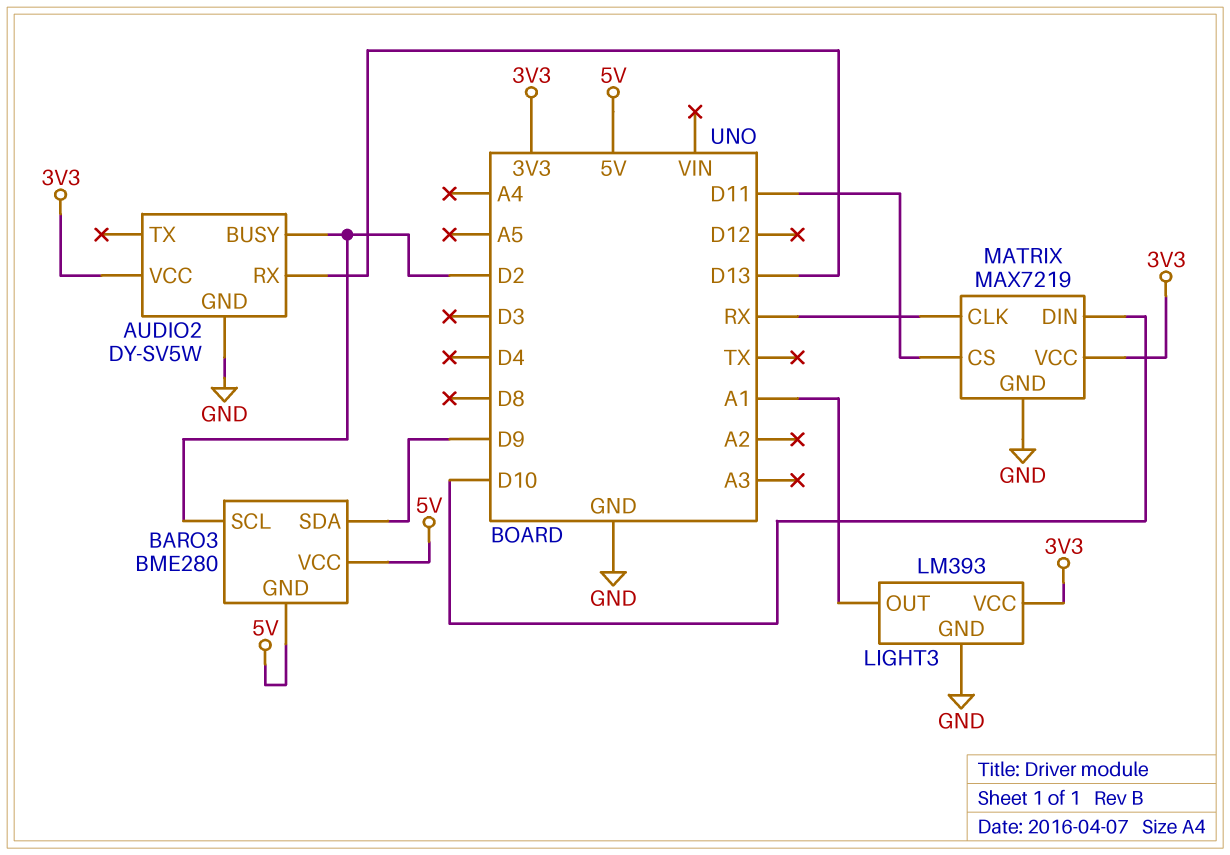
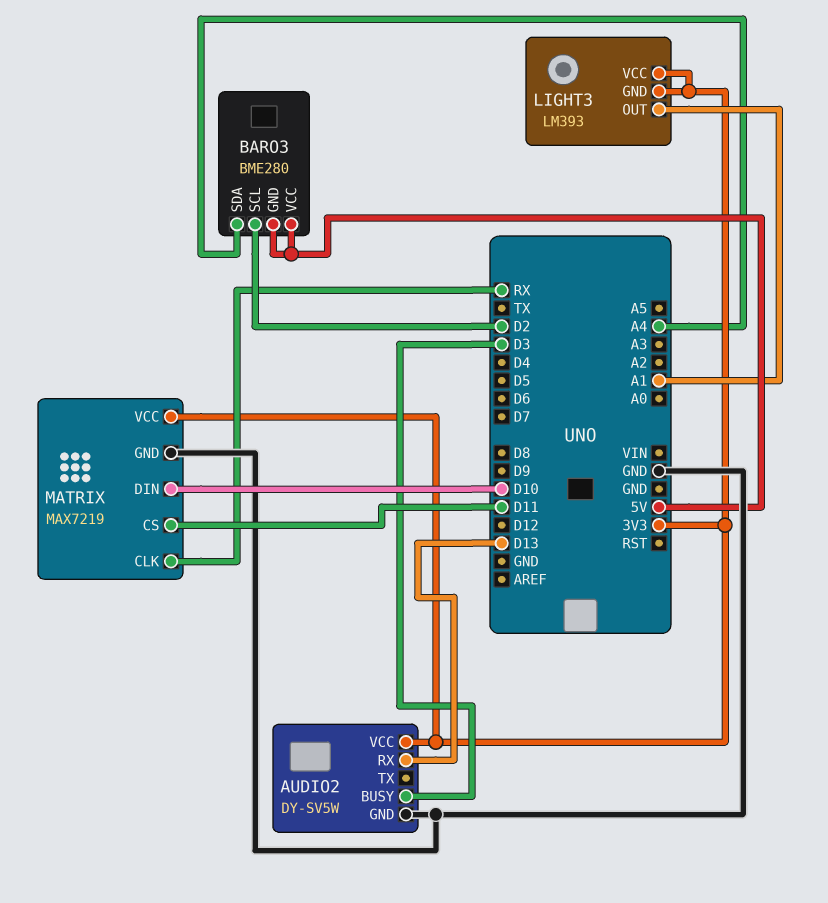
AUDIO2 pin BUSY: D2 -> D3
BARO3 pin SDA: D9 -> A4
LIGHT3 pin GND: GND -> 3V3

